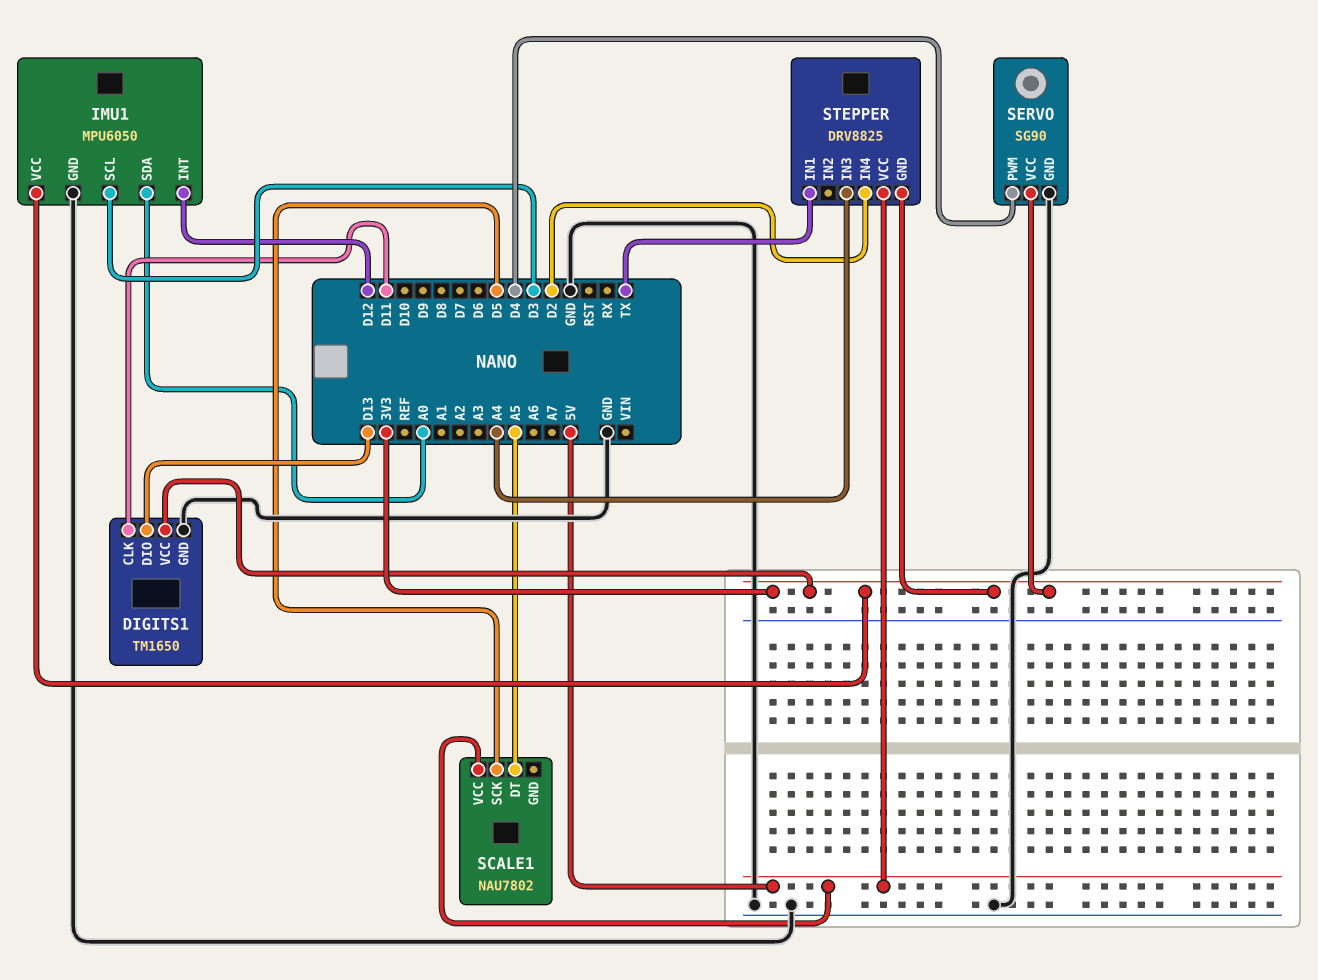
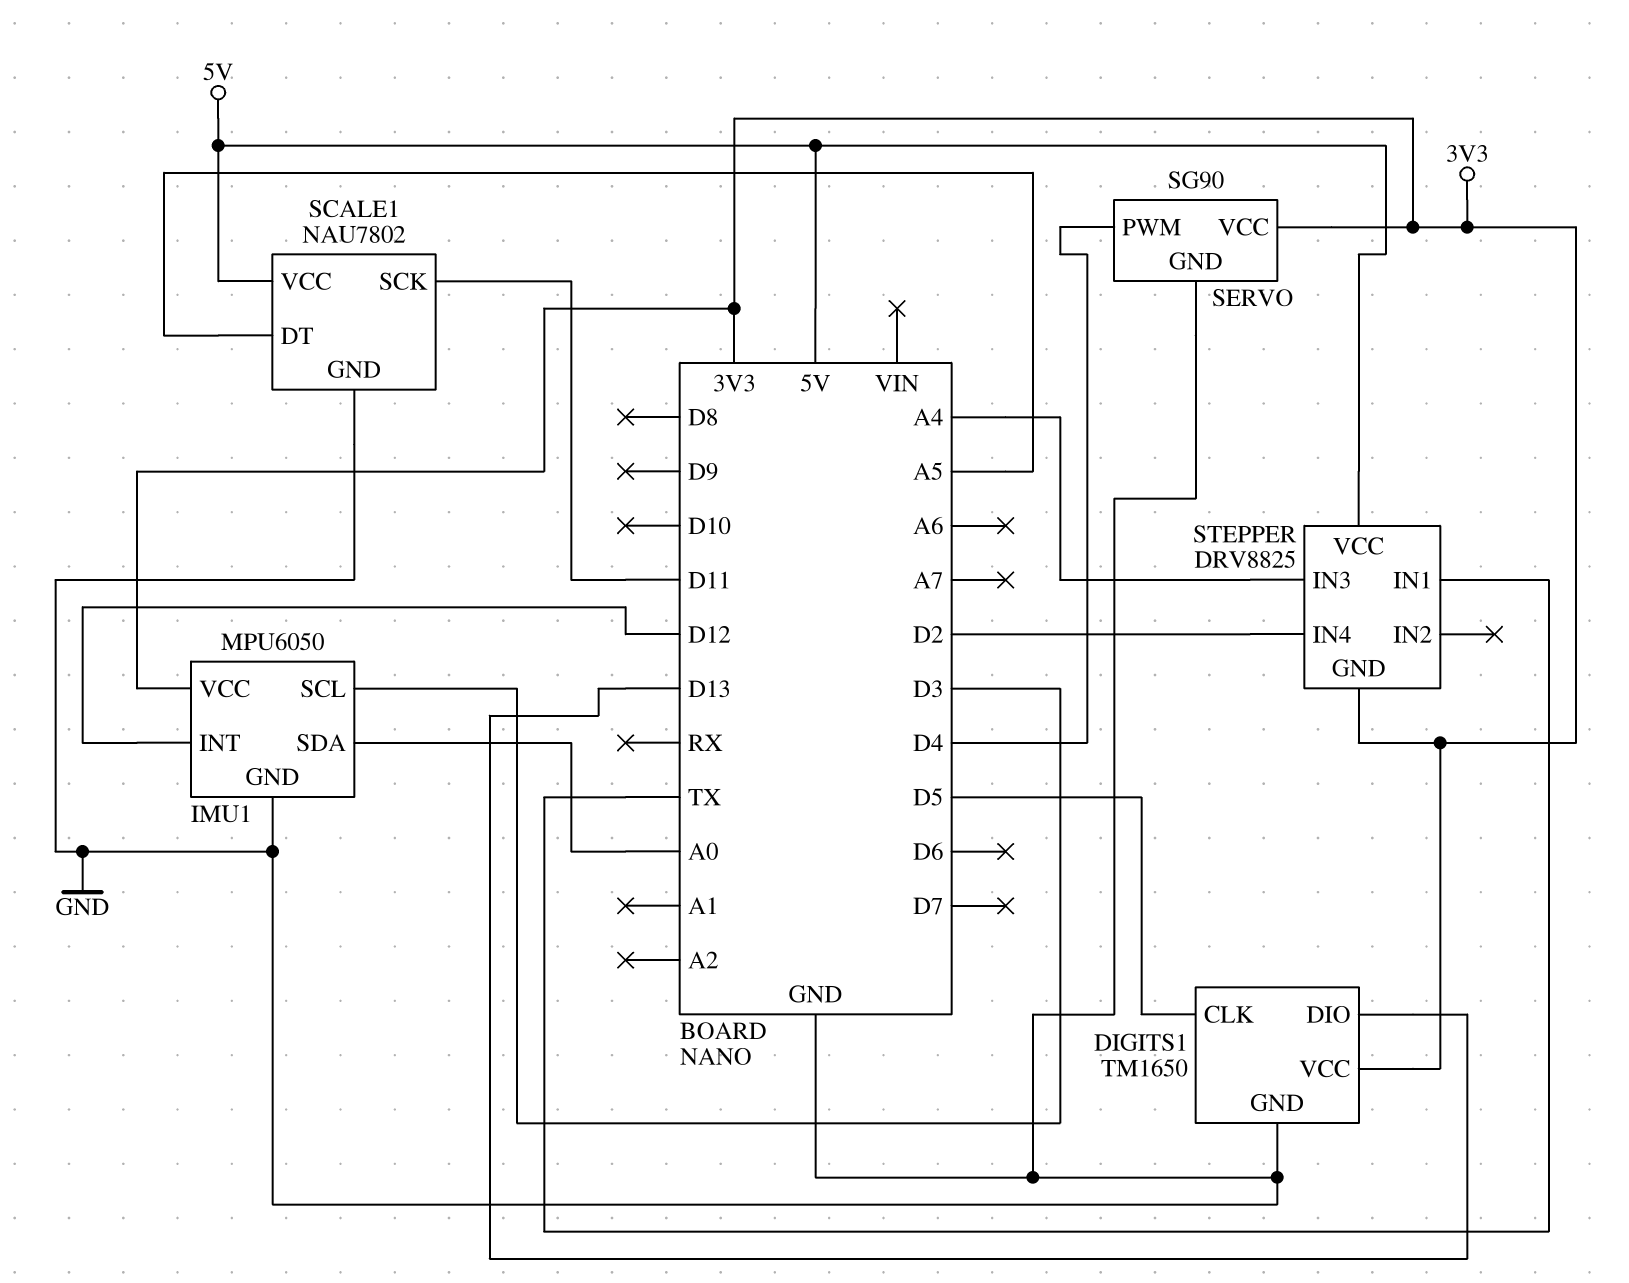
DIGITS1 pin CLK: D11 -> D5
SCALE1 pin GND: none -> GND
SCALE1 pin SCK: D5 -> D11

